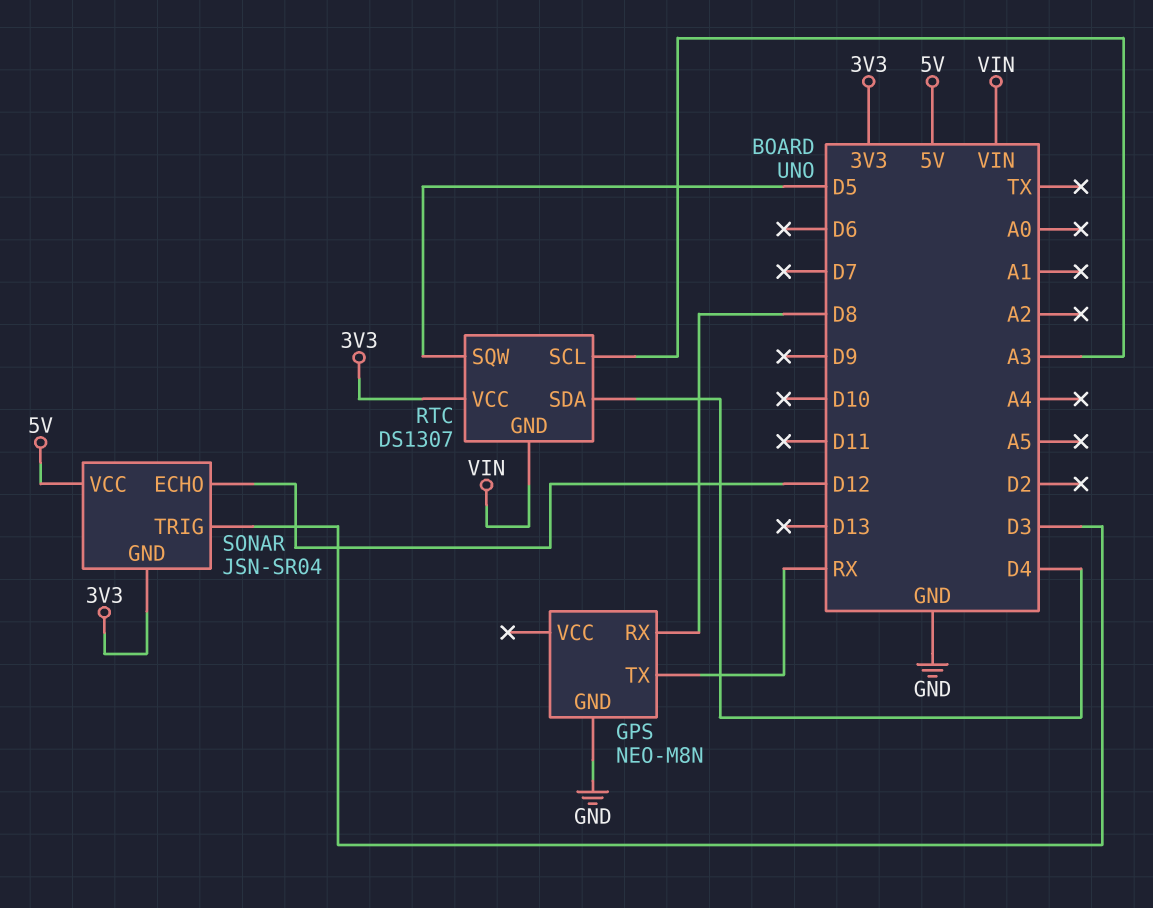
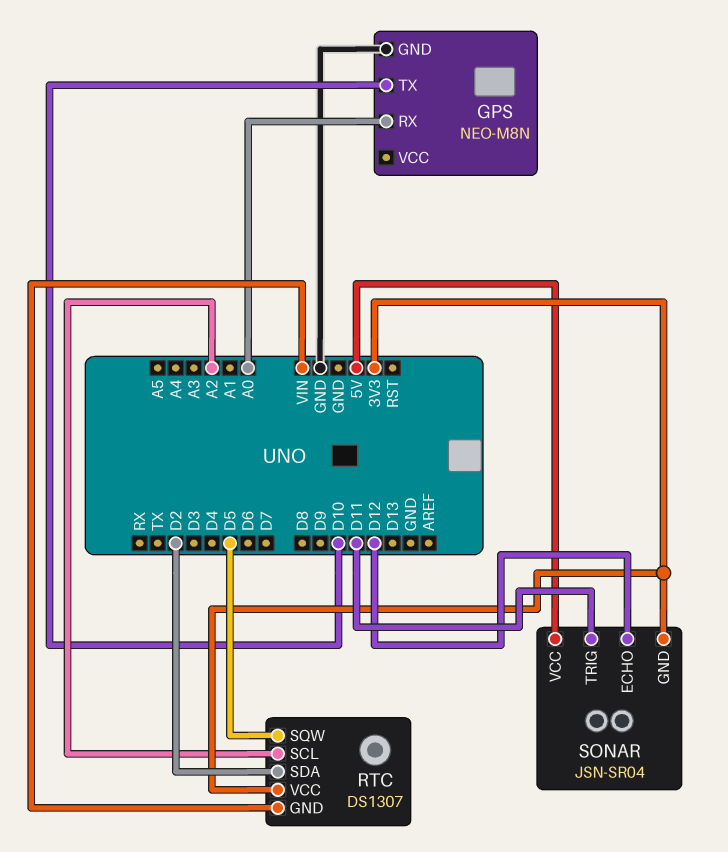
GPS pin RX: D8 -> A0
GPS pin TX: RX -> D10
RTC pin SCL: A3 -> A2
RTC pin SDA: D4 -> D2
SONAR pin TRIG: D3 -> D11

